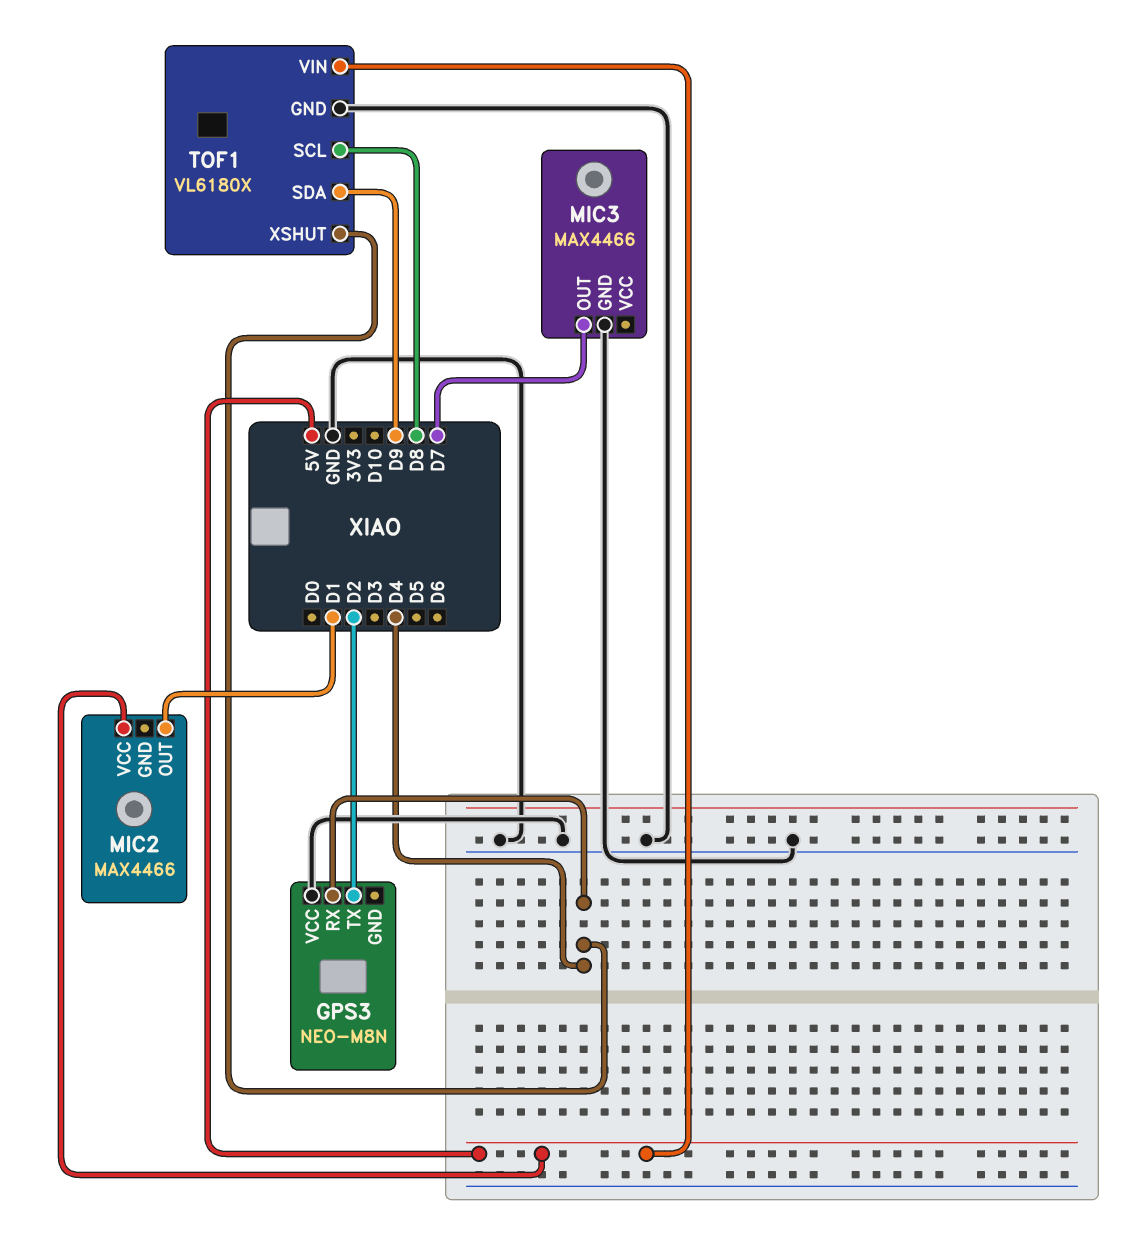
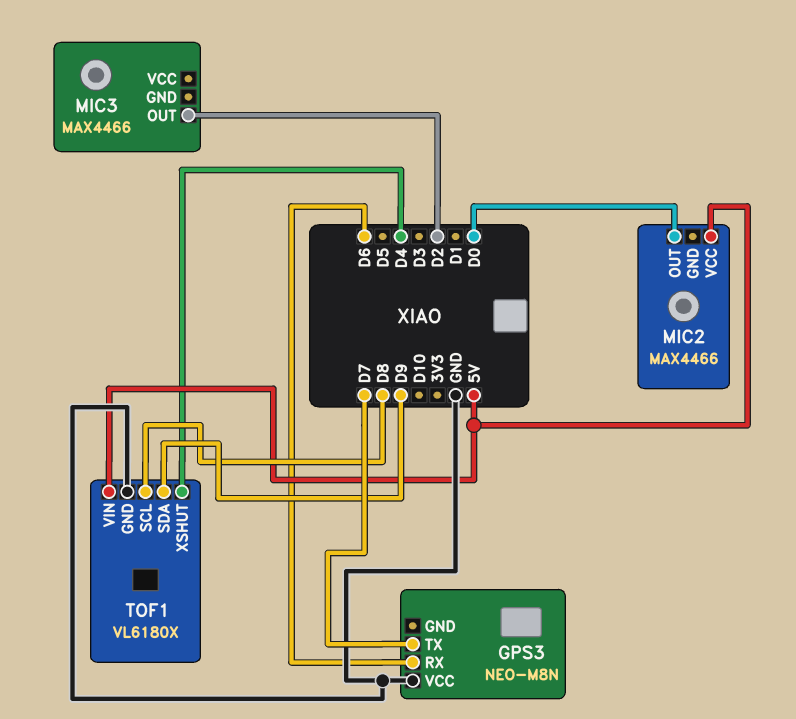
GPS3 pin RX: D4 -> D6
GPS3 pin TX: D2 -> D7
MIC2 pin OUT: D1 -> D0
MIC3 pin GND: GND -> none
MIC3 pin OUT: D7 -> D2

